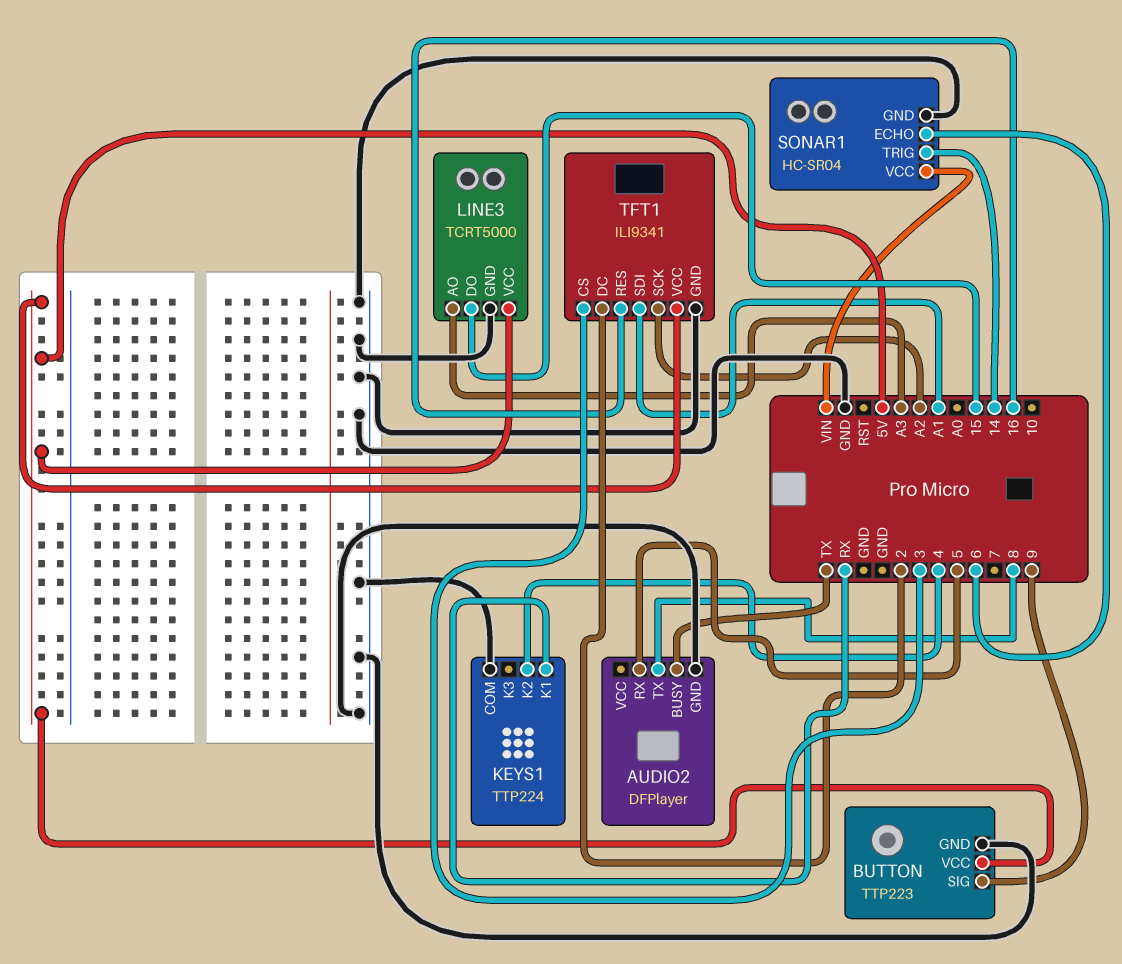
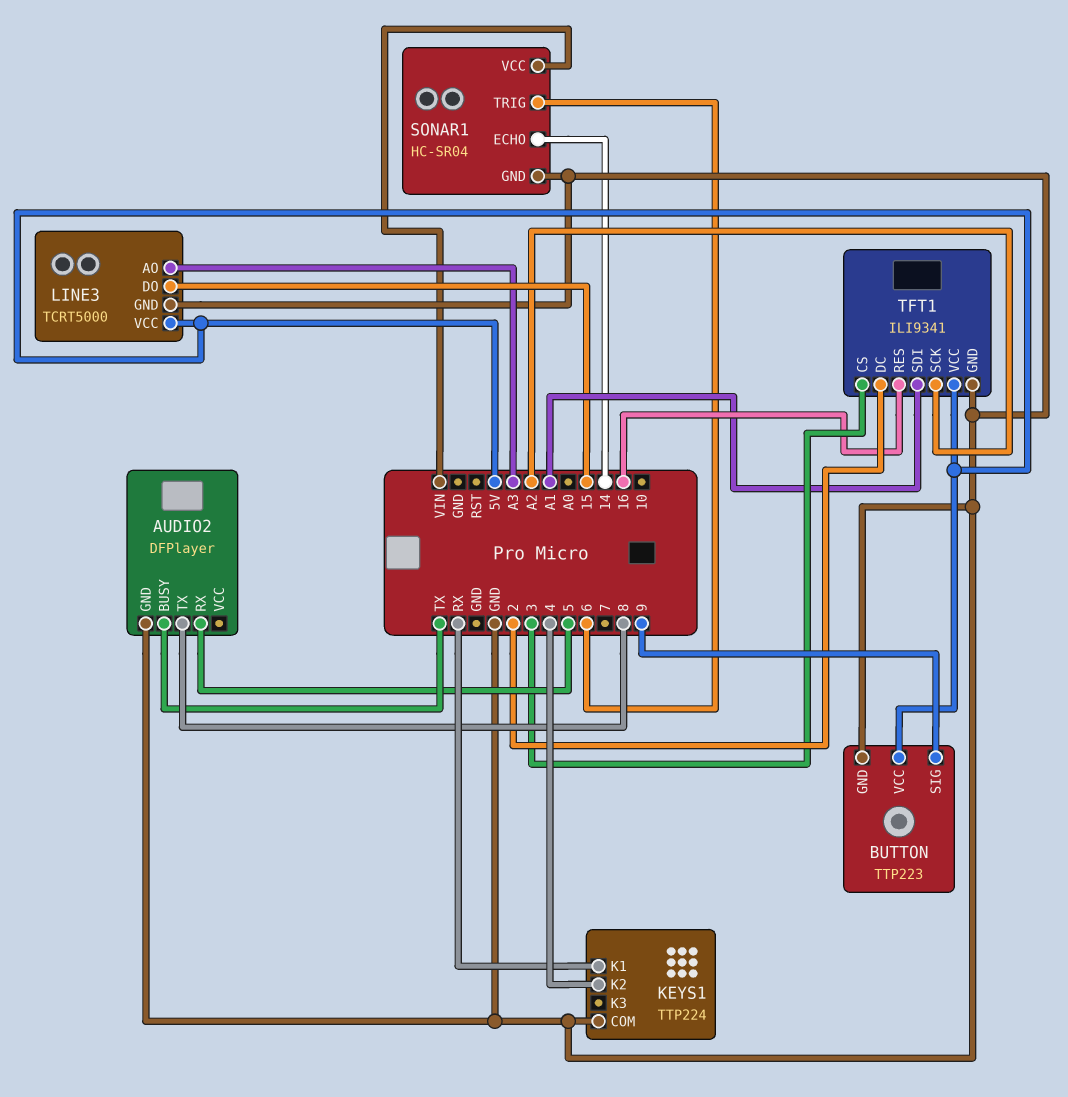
SONAR1 pin ECHO: 6 -> 14
SONAR1 pin TRIG: 14 -> 6

